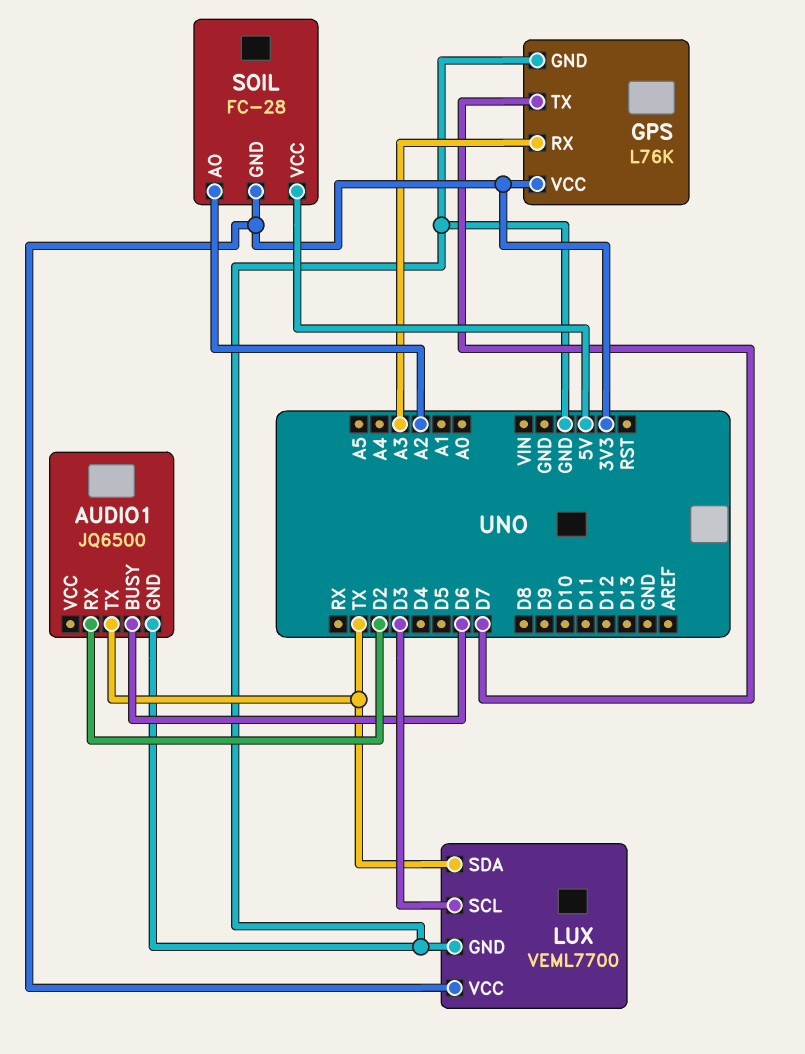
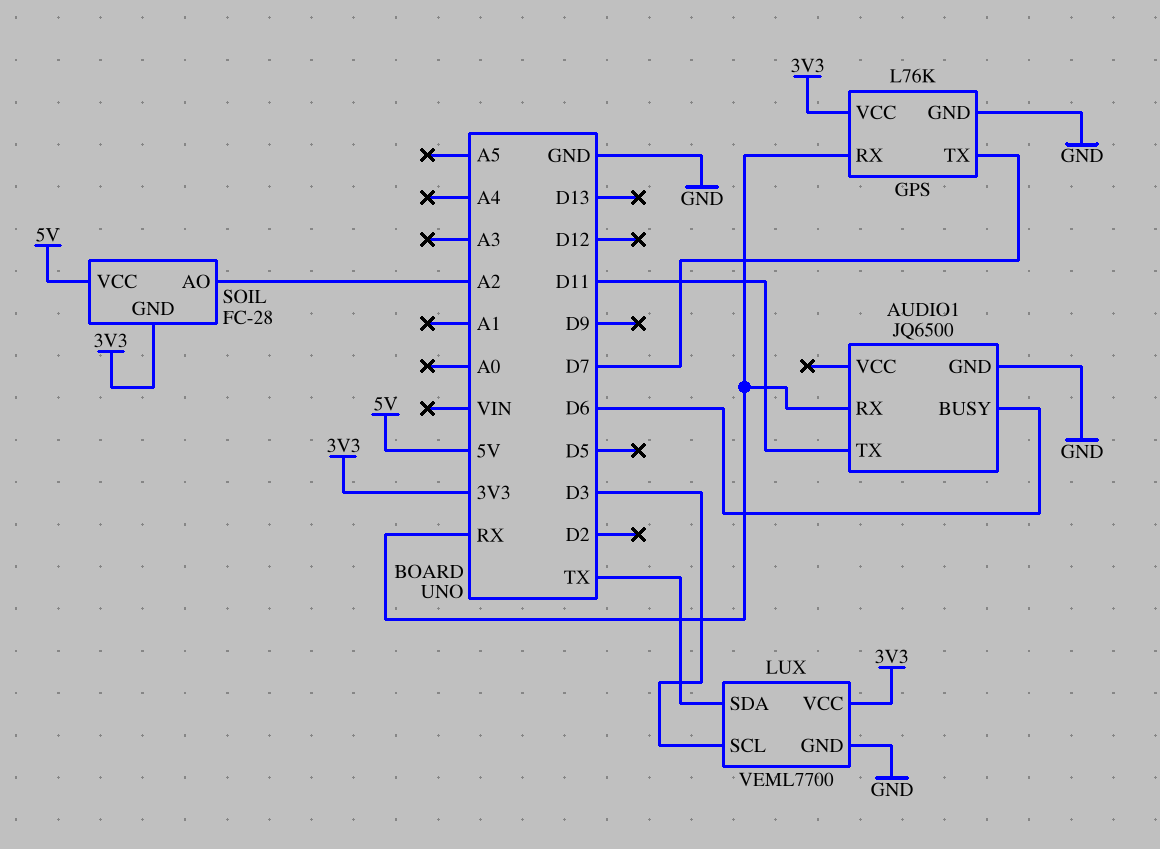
AUDIO1 pin RX: D2 -> RX
AUDIO1 pin TX: TX -> D11
GPS pin RX: A3 -> RX

